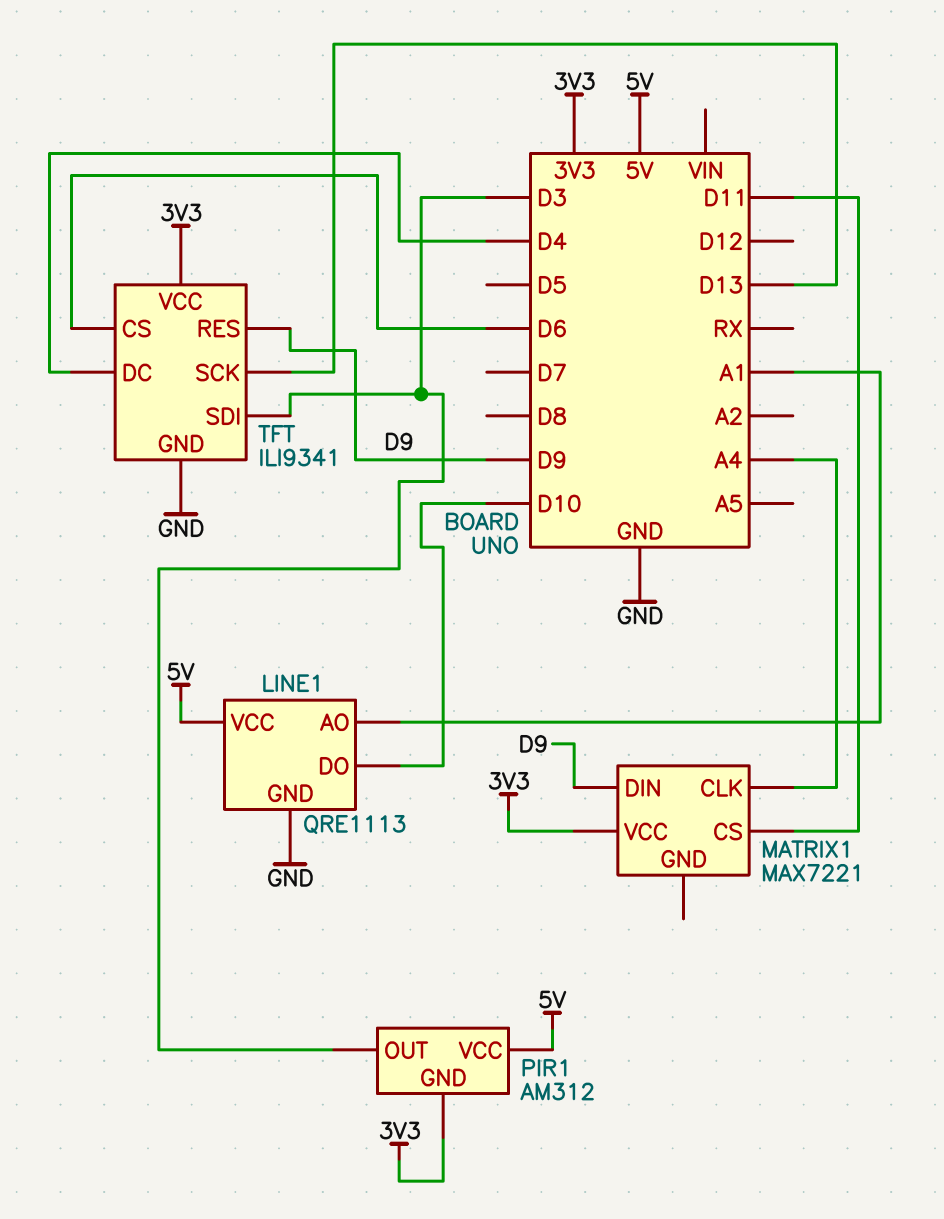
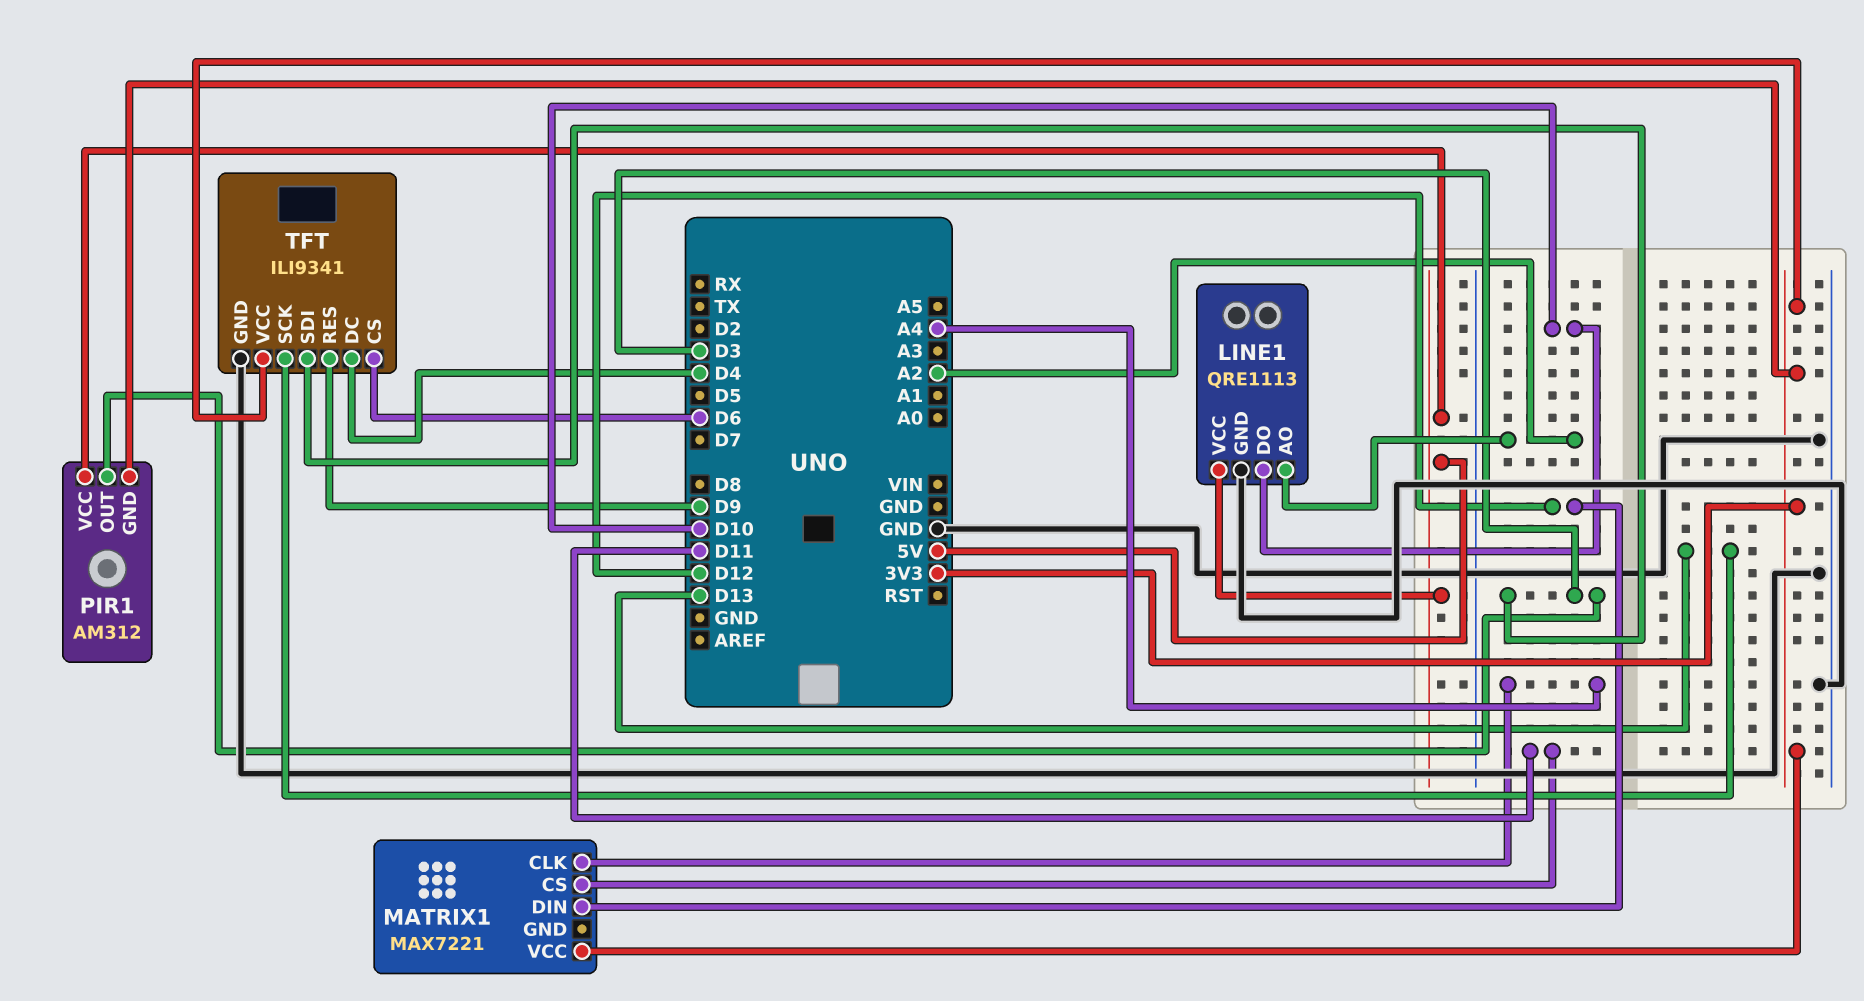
LINE1 pin AO: A1 -> A2
MATRIX1 pin DIN: D9 -> D12

